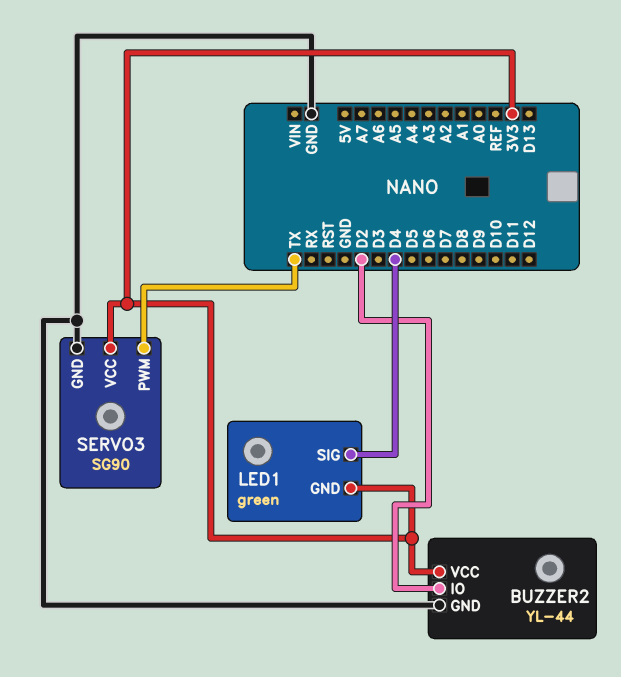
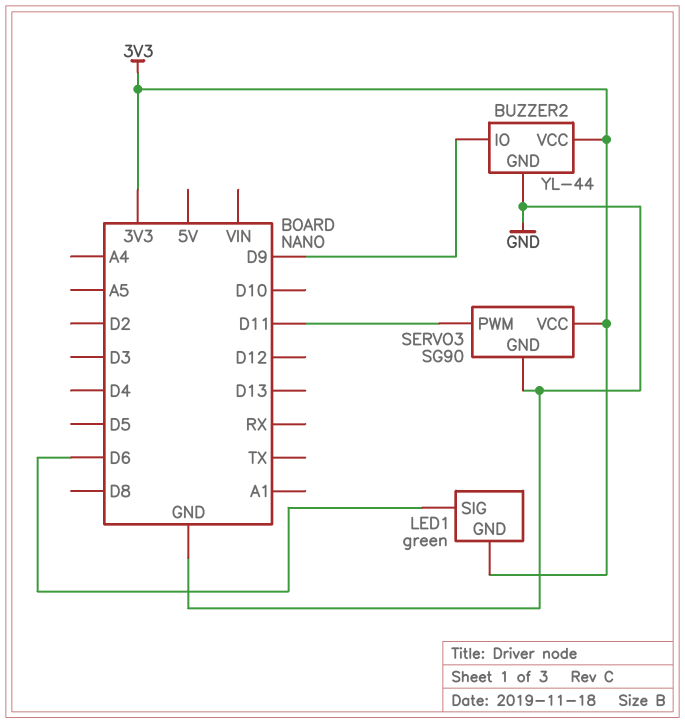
BUZZER2 pin IO: D2 -> D9
LED1 pin SIG: D4 -> D6
SERVO3 pin PWM: TX -> D11

